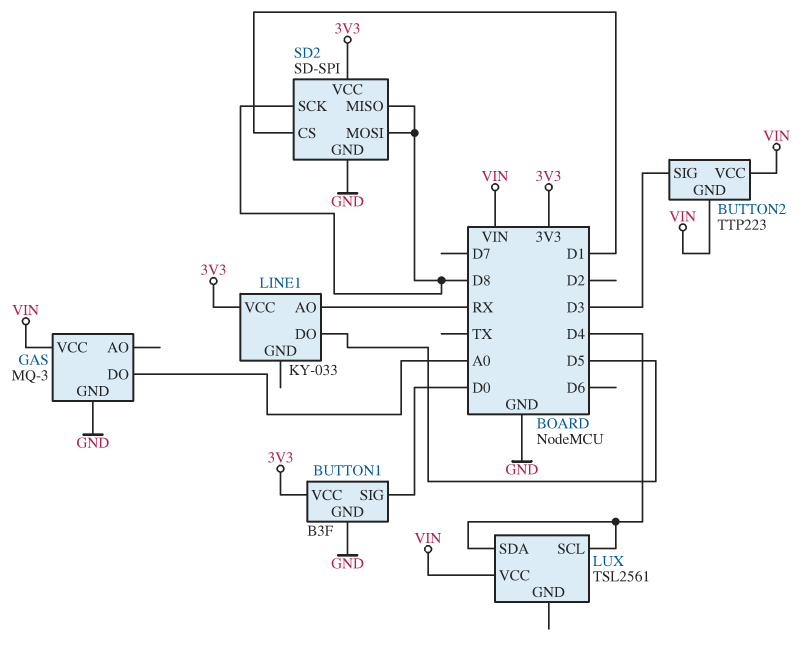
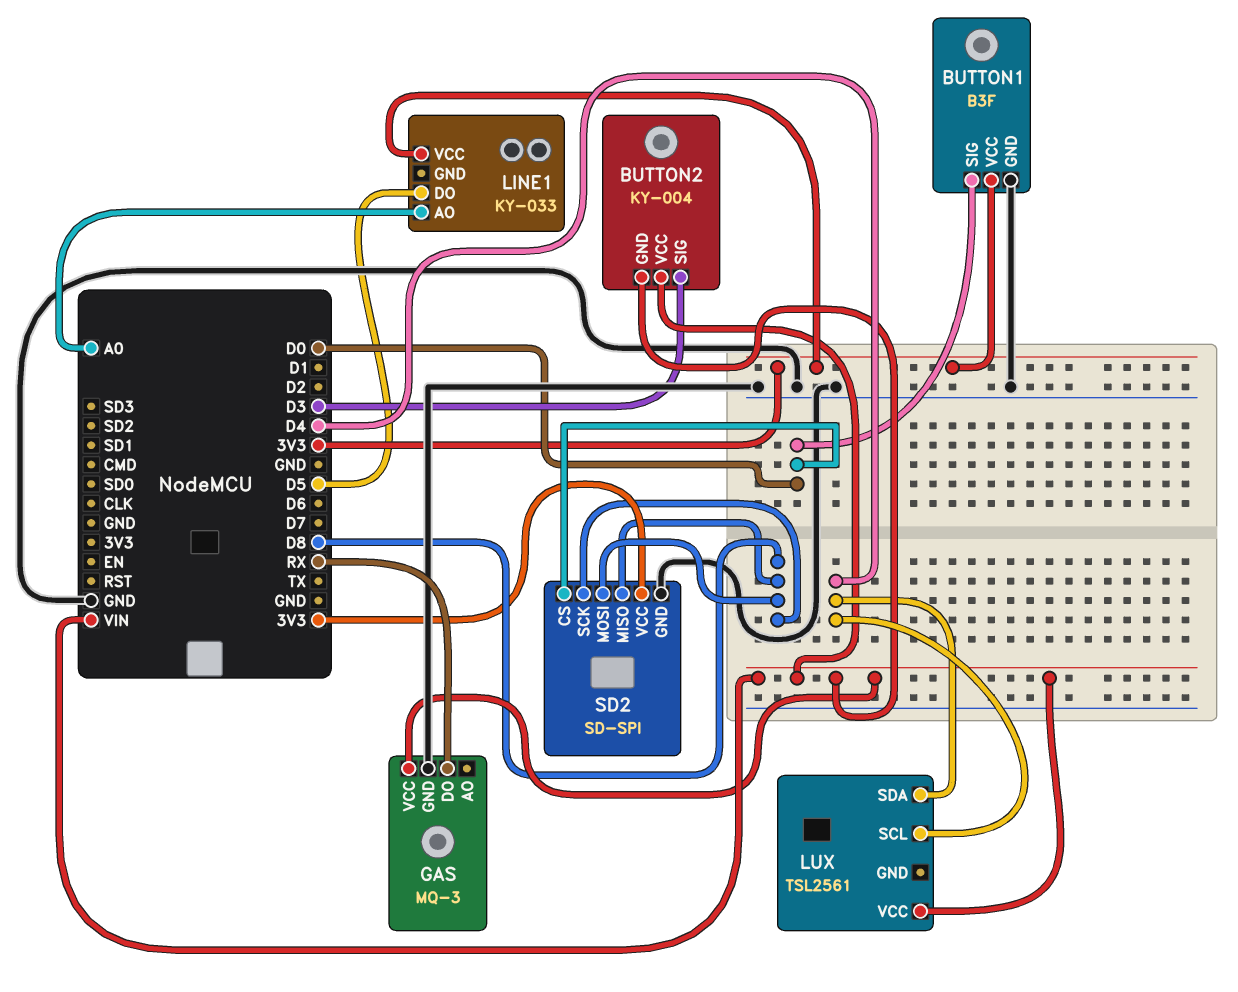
BUTTON2: TTP223 -> KY-004
GAS pin DO: A0 -> RX
LINE1 pin AO: RX -> A0
SD2 pin CS: D1 -> D0

